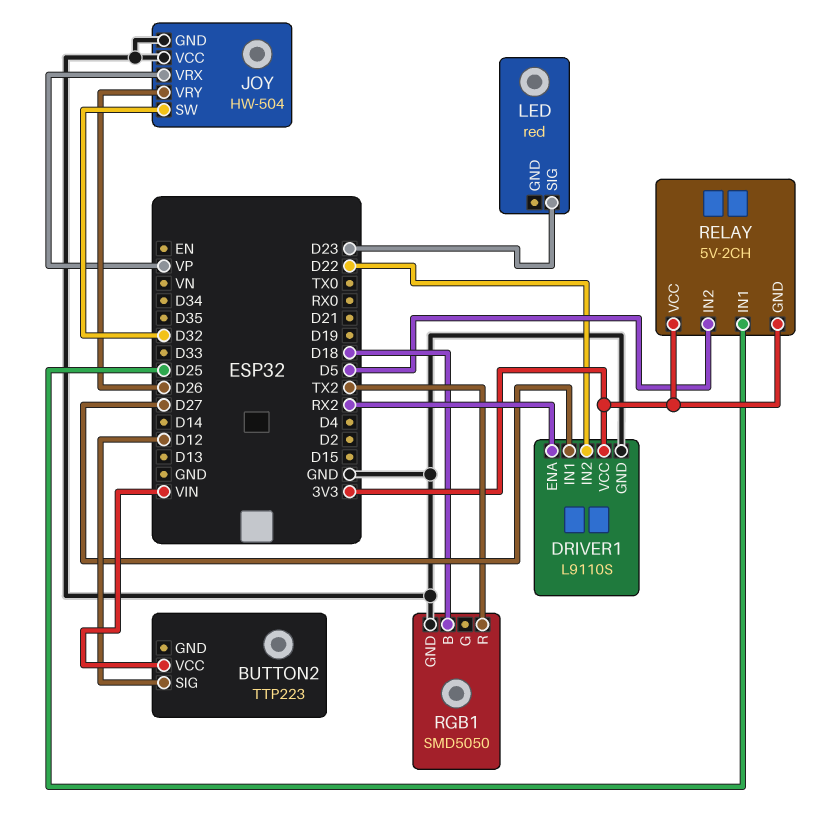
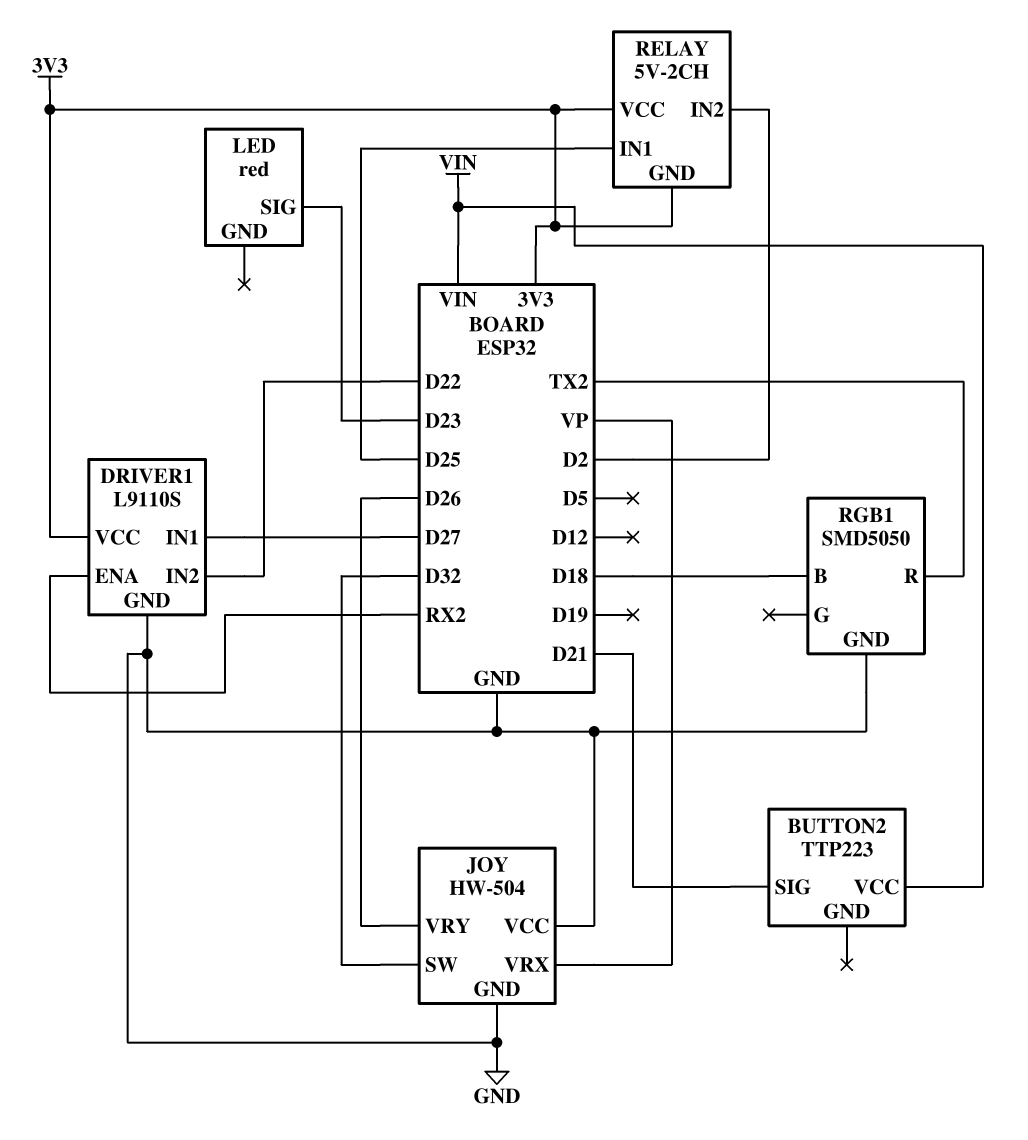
BUTTON2 pin SIG: D12 -> D21
RELAY pin IN2: D5 -> D2

